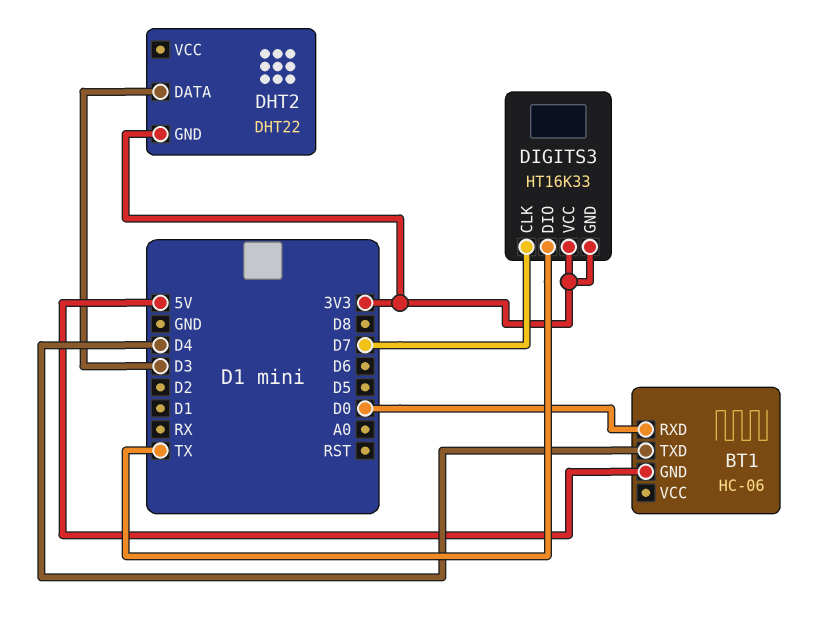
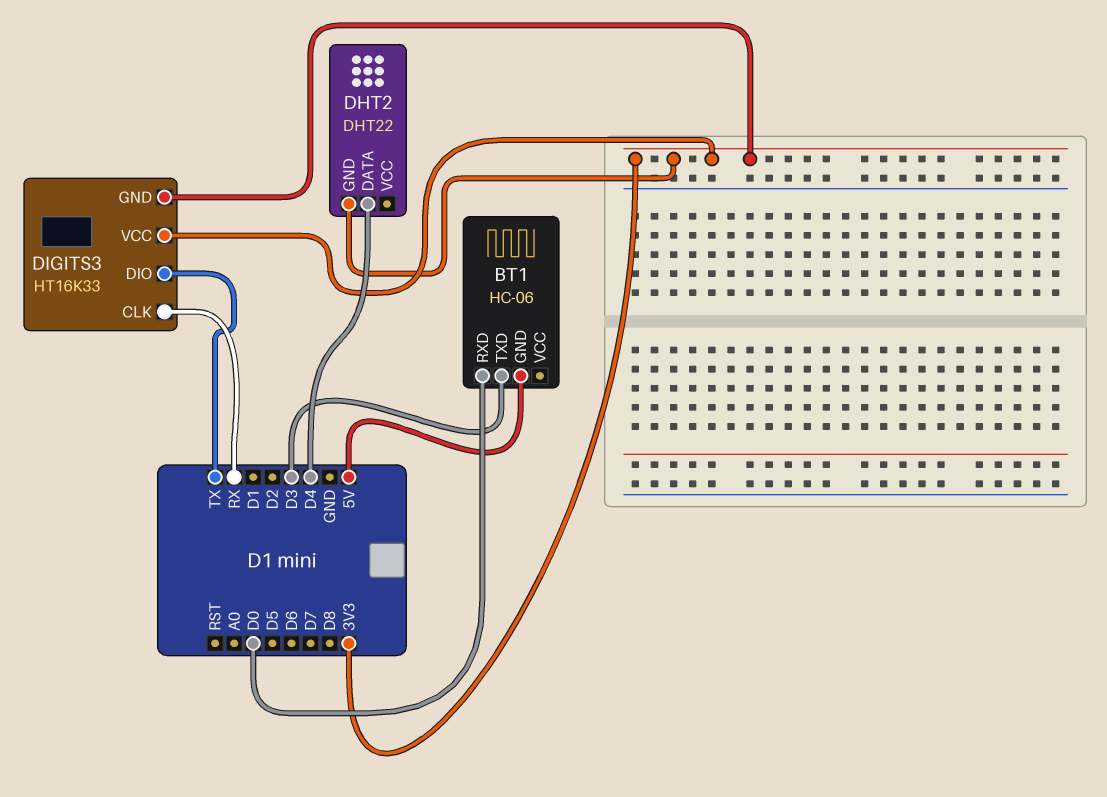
BT1 pin TXD: D4 -> D3
DHT2 pin DATA: D3 -> D4
DIGITS3 pin CLK: D7 -> RX

